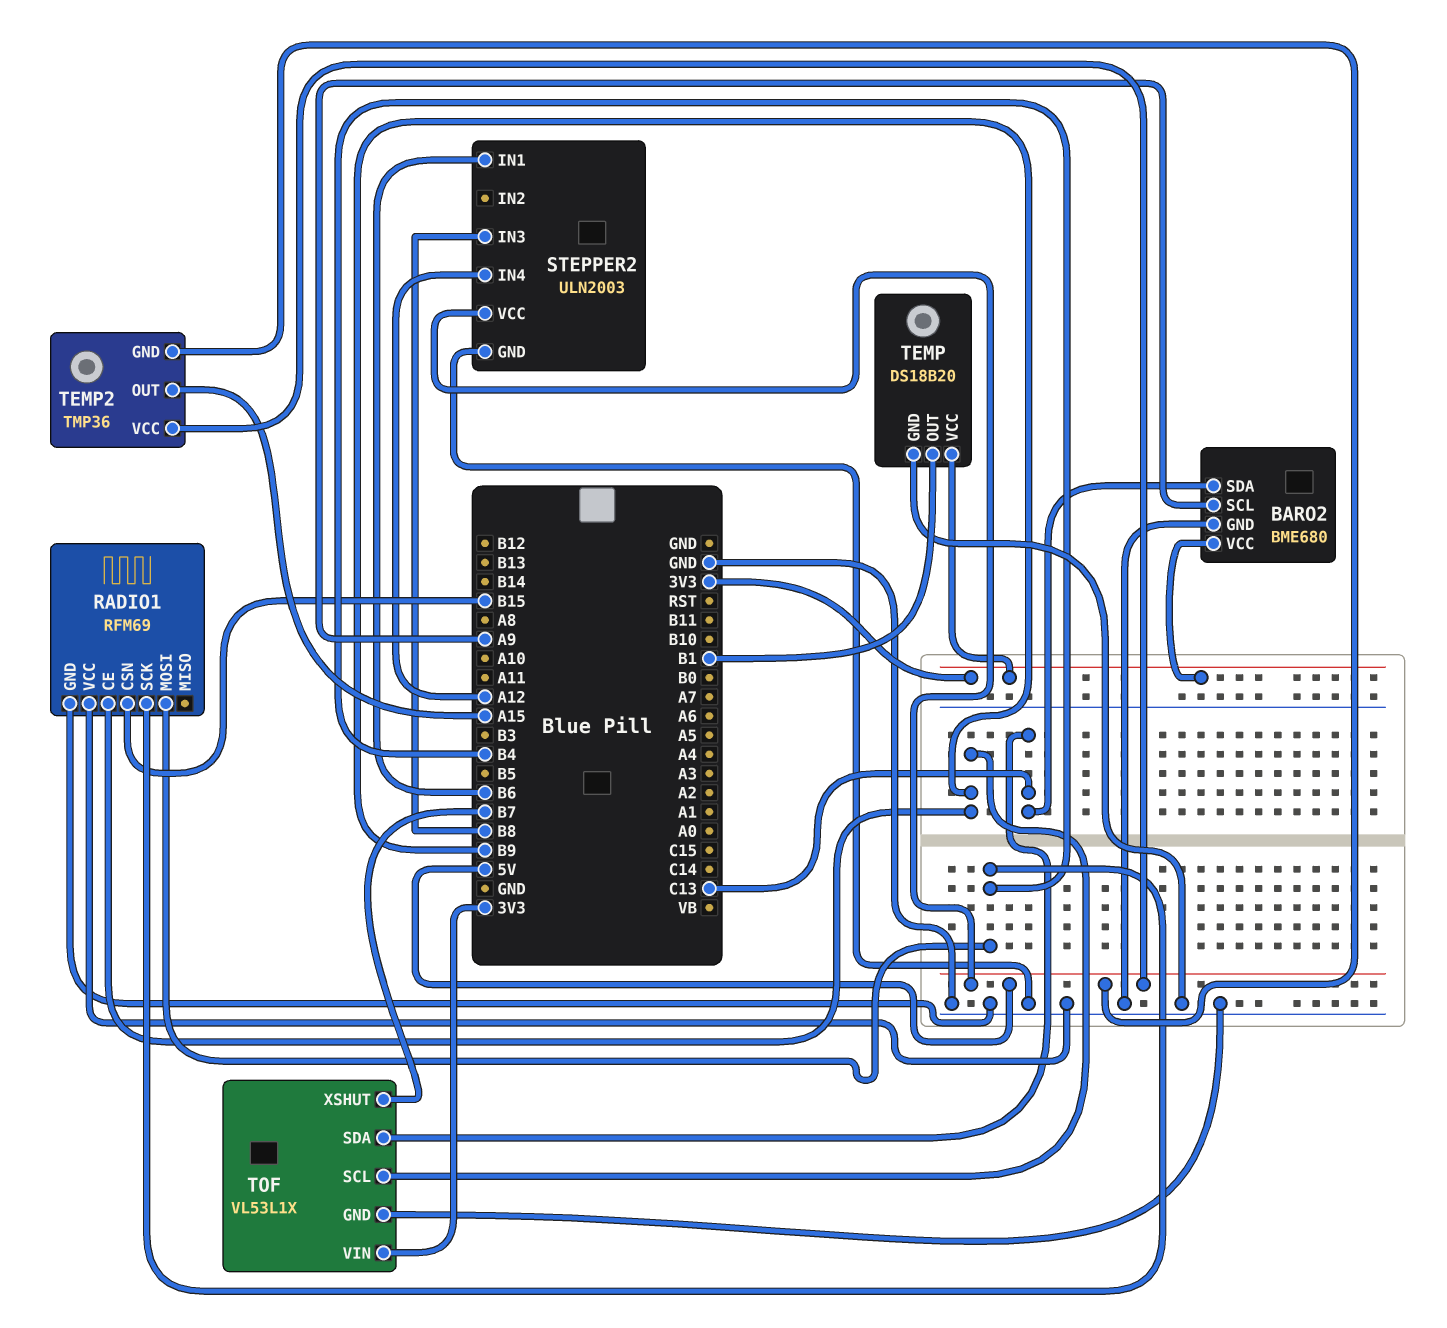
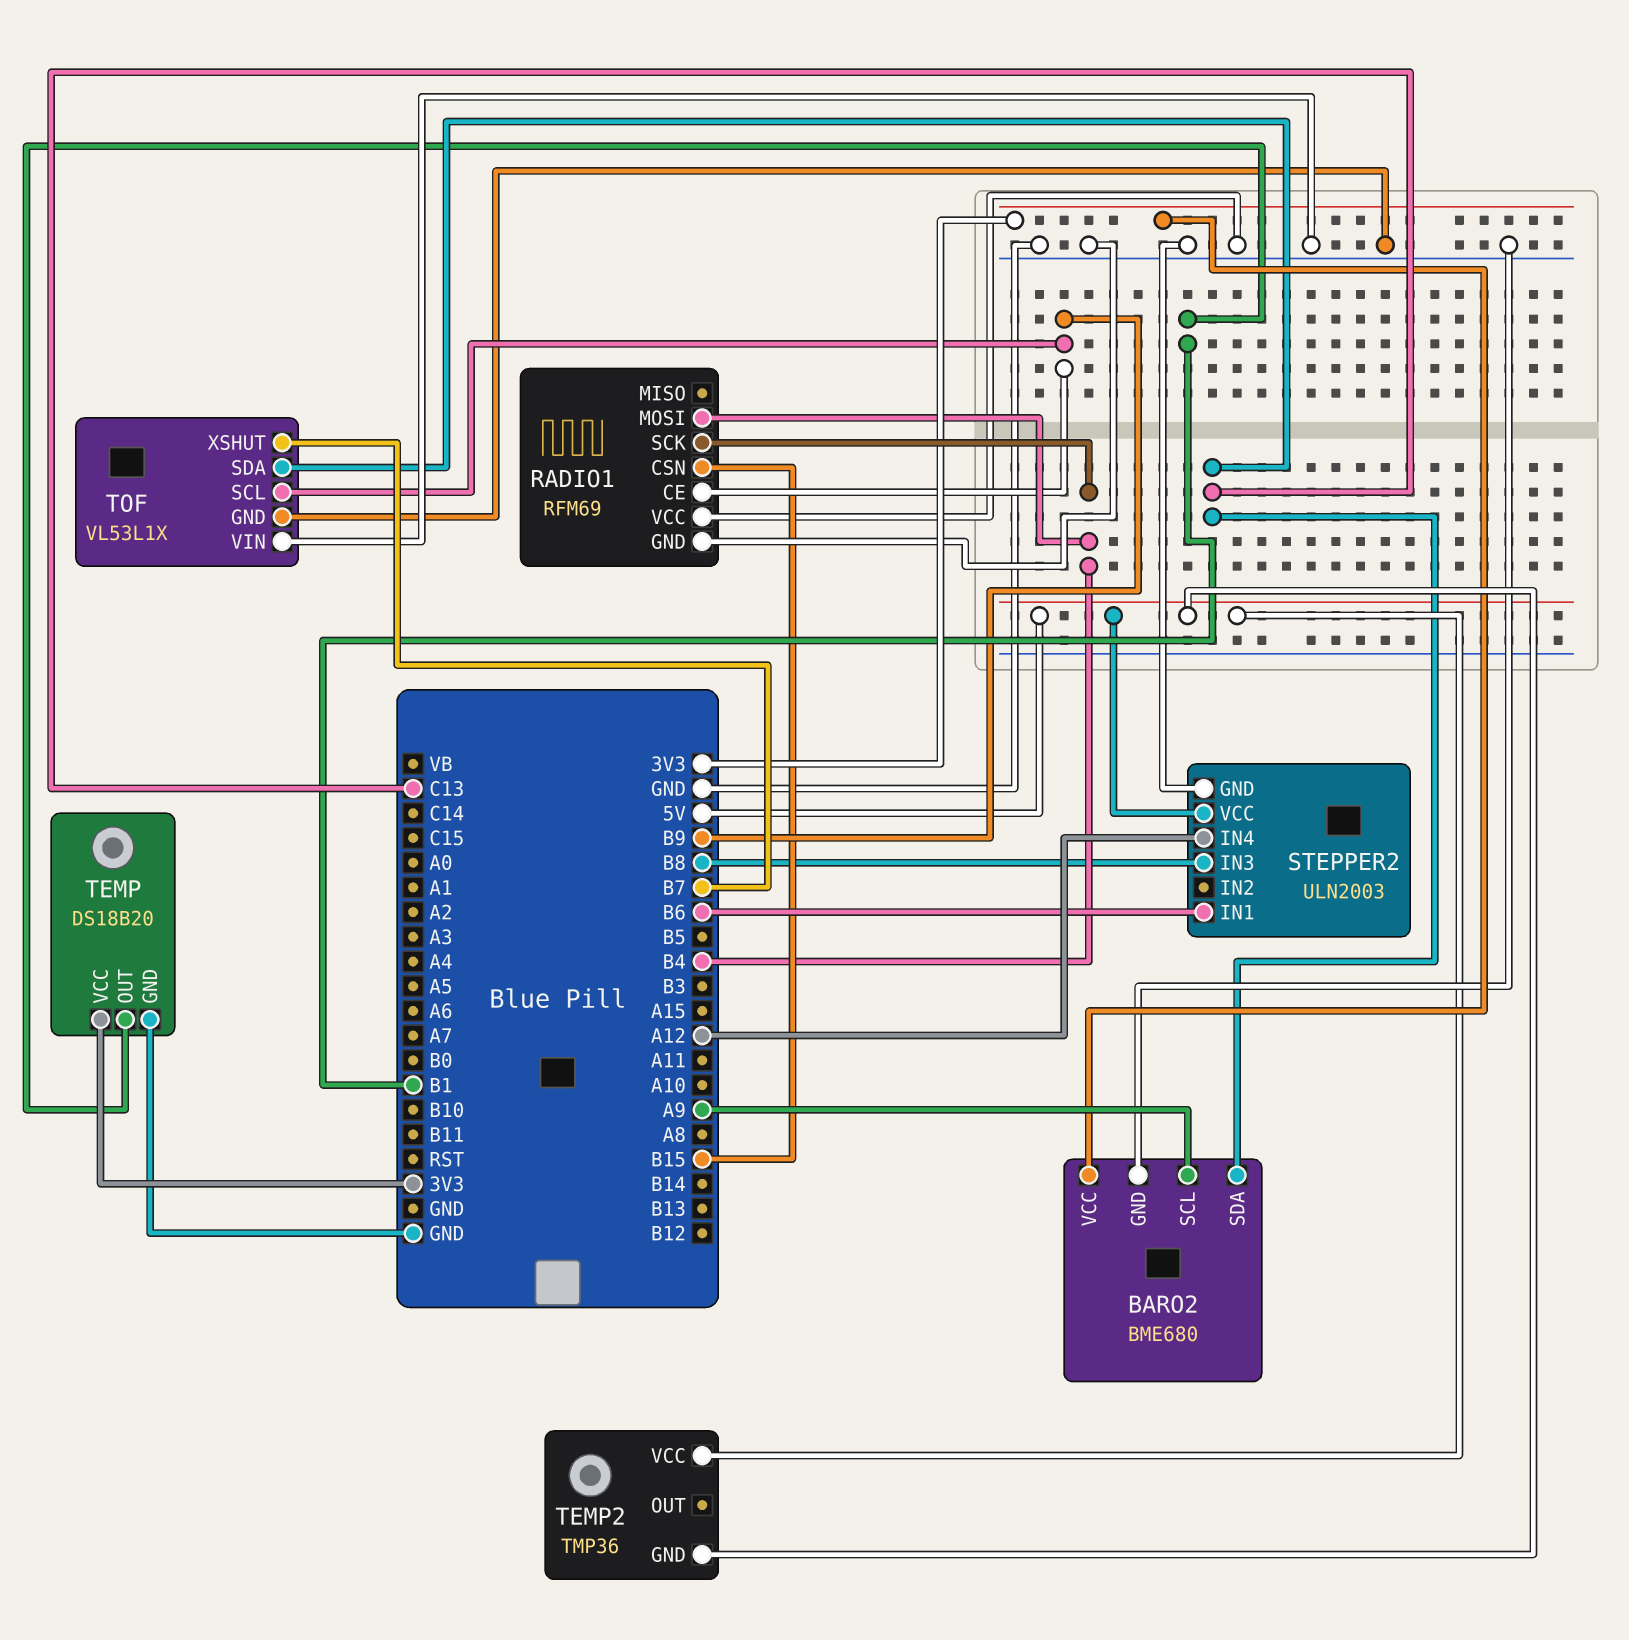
TEMP2 pin OUT: A15 -> none
TOF pin VIN: 3V3 -> GND

